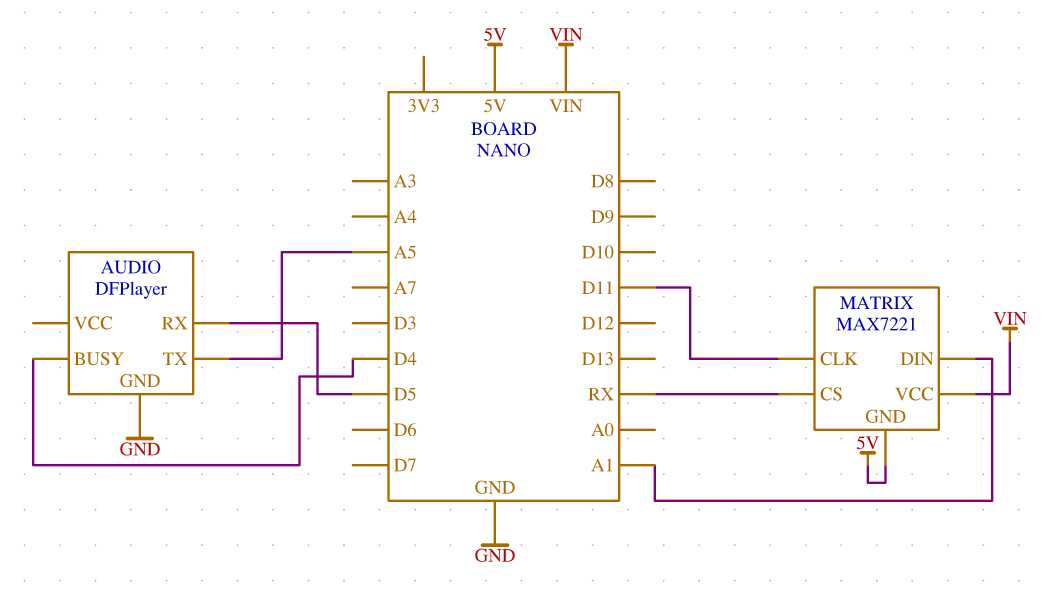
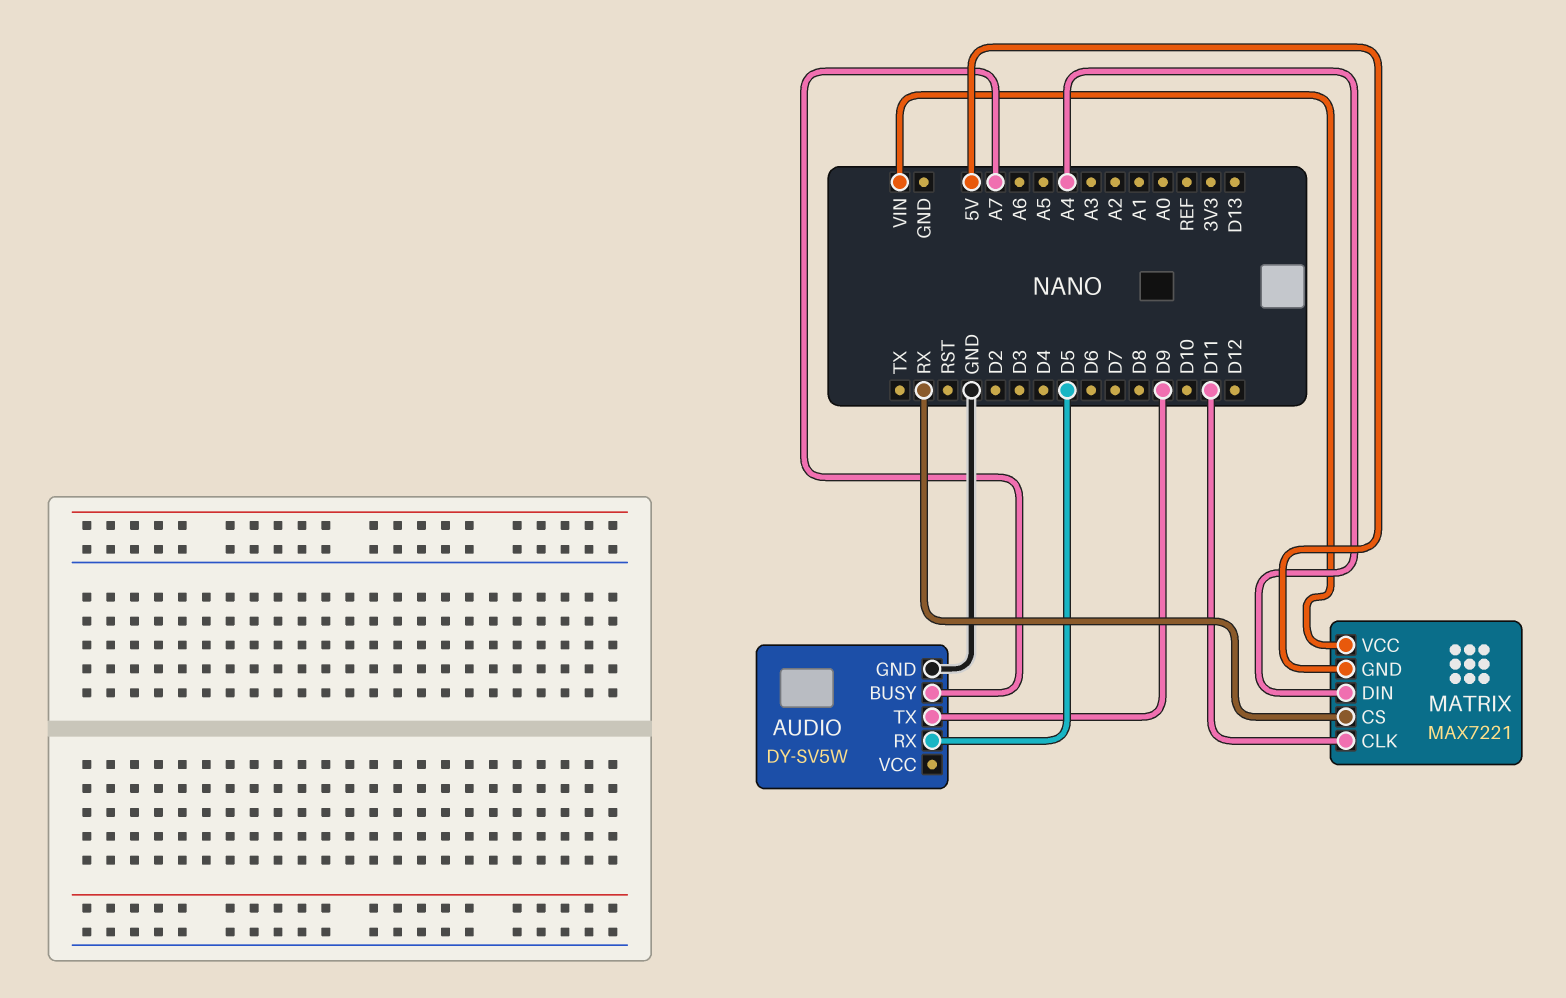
AUDIO: DFPlayer -> DY-SV5W
AUDIO pin BUSY: D4 -> A7
AUDIO pin TX: A5 -> D9
MATRIX pin DIN: A1 -> A4

